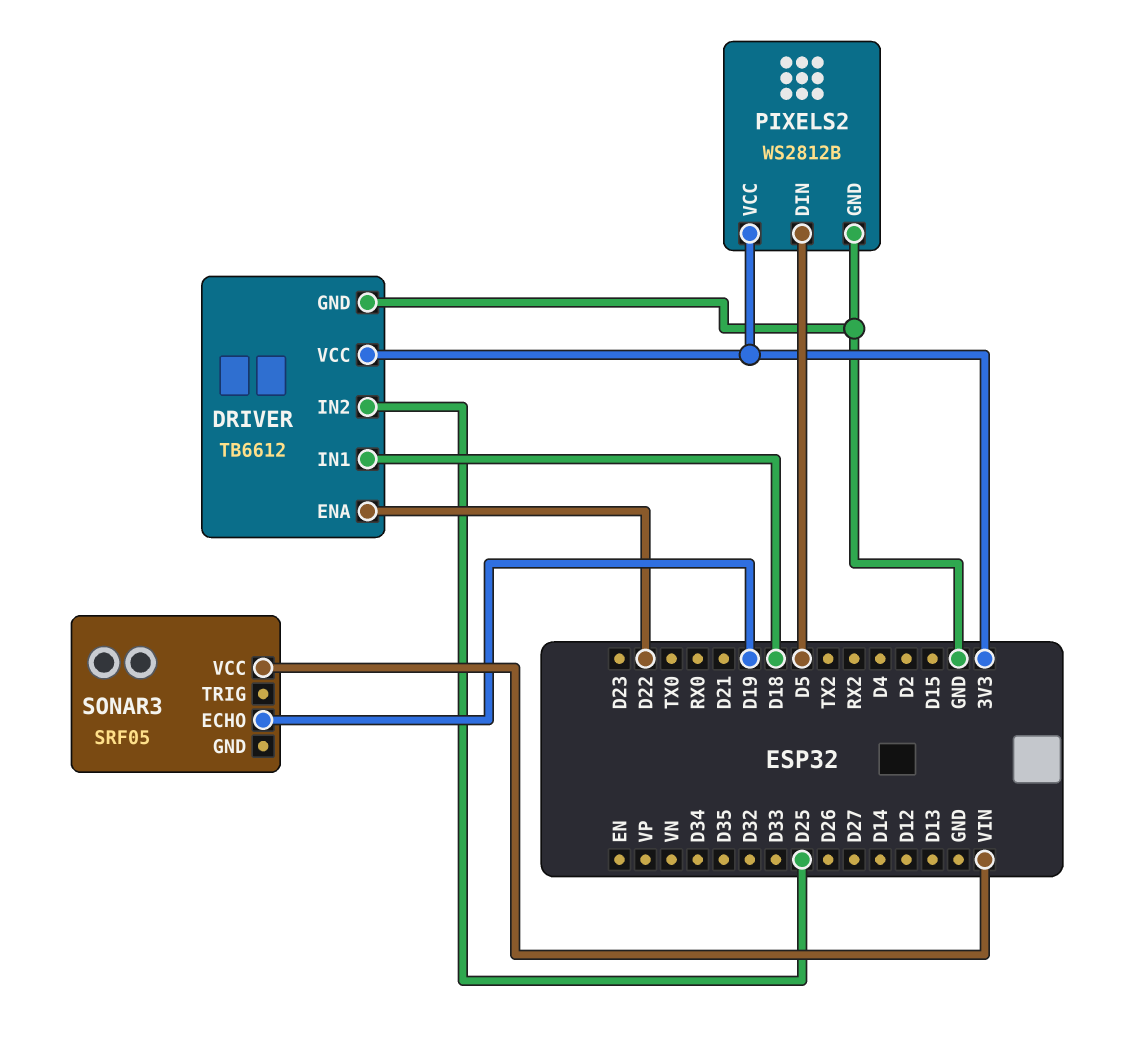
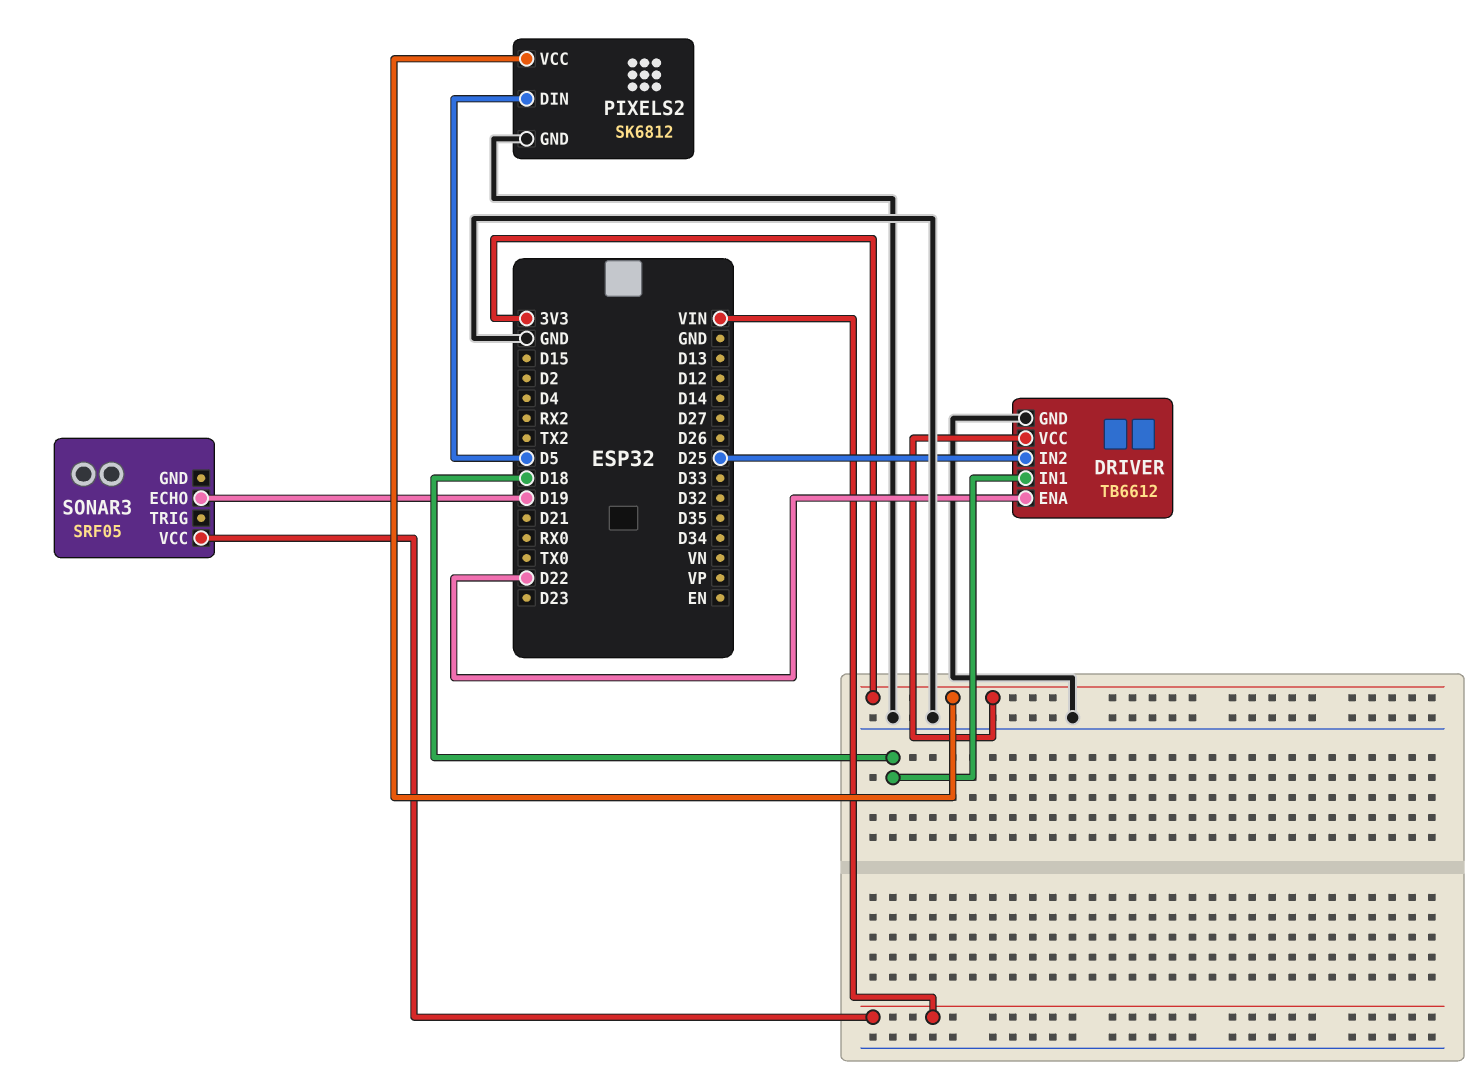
PIXELS2: WS2812B -> SK6812

